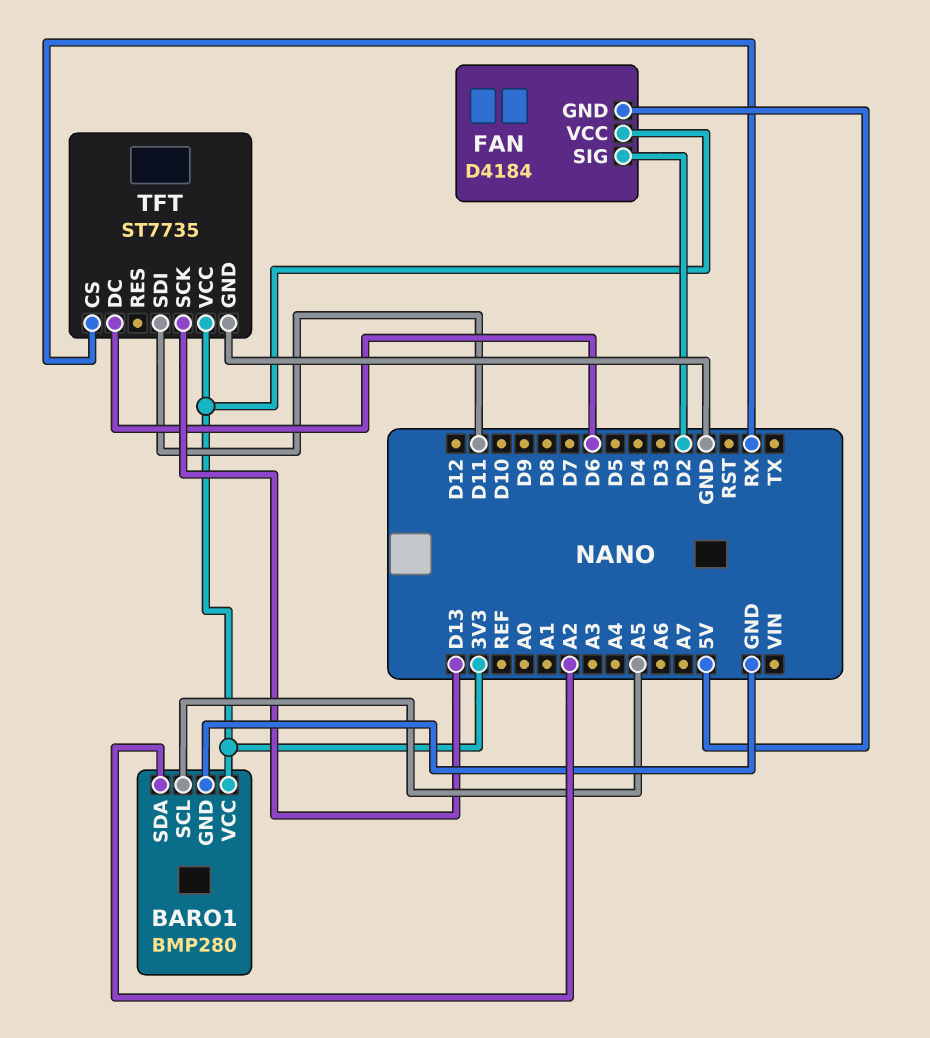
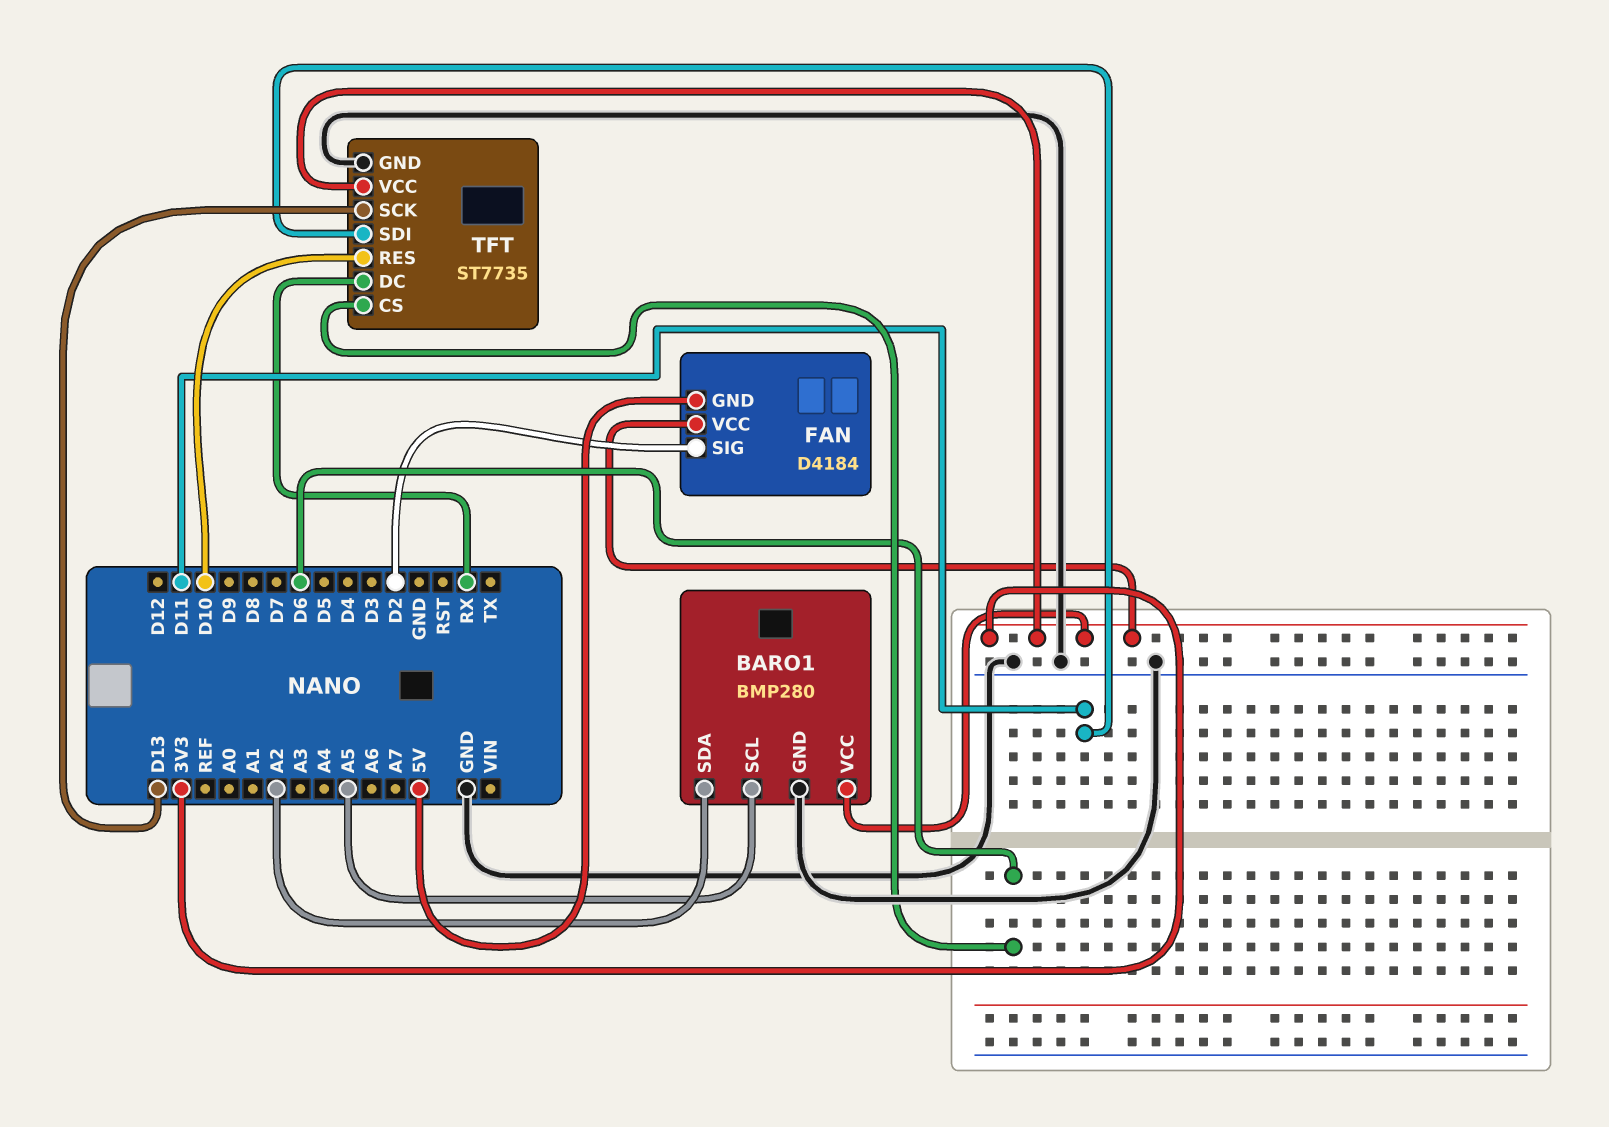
TFT pin CS: RX -> D6
TFT pin DC: D6 -> RX
TFT pin RES: none -> D10

